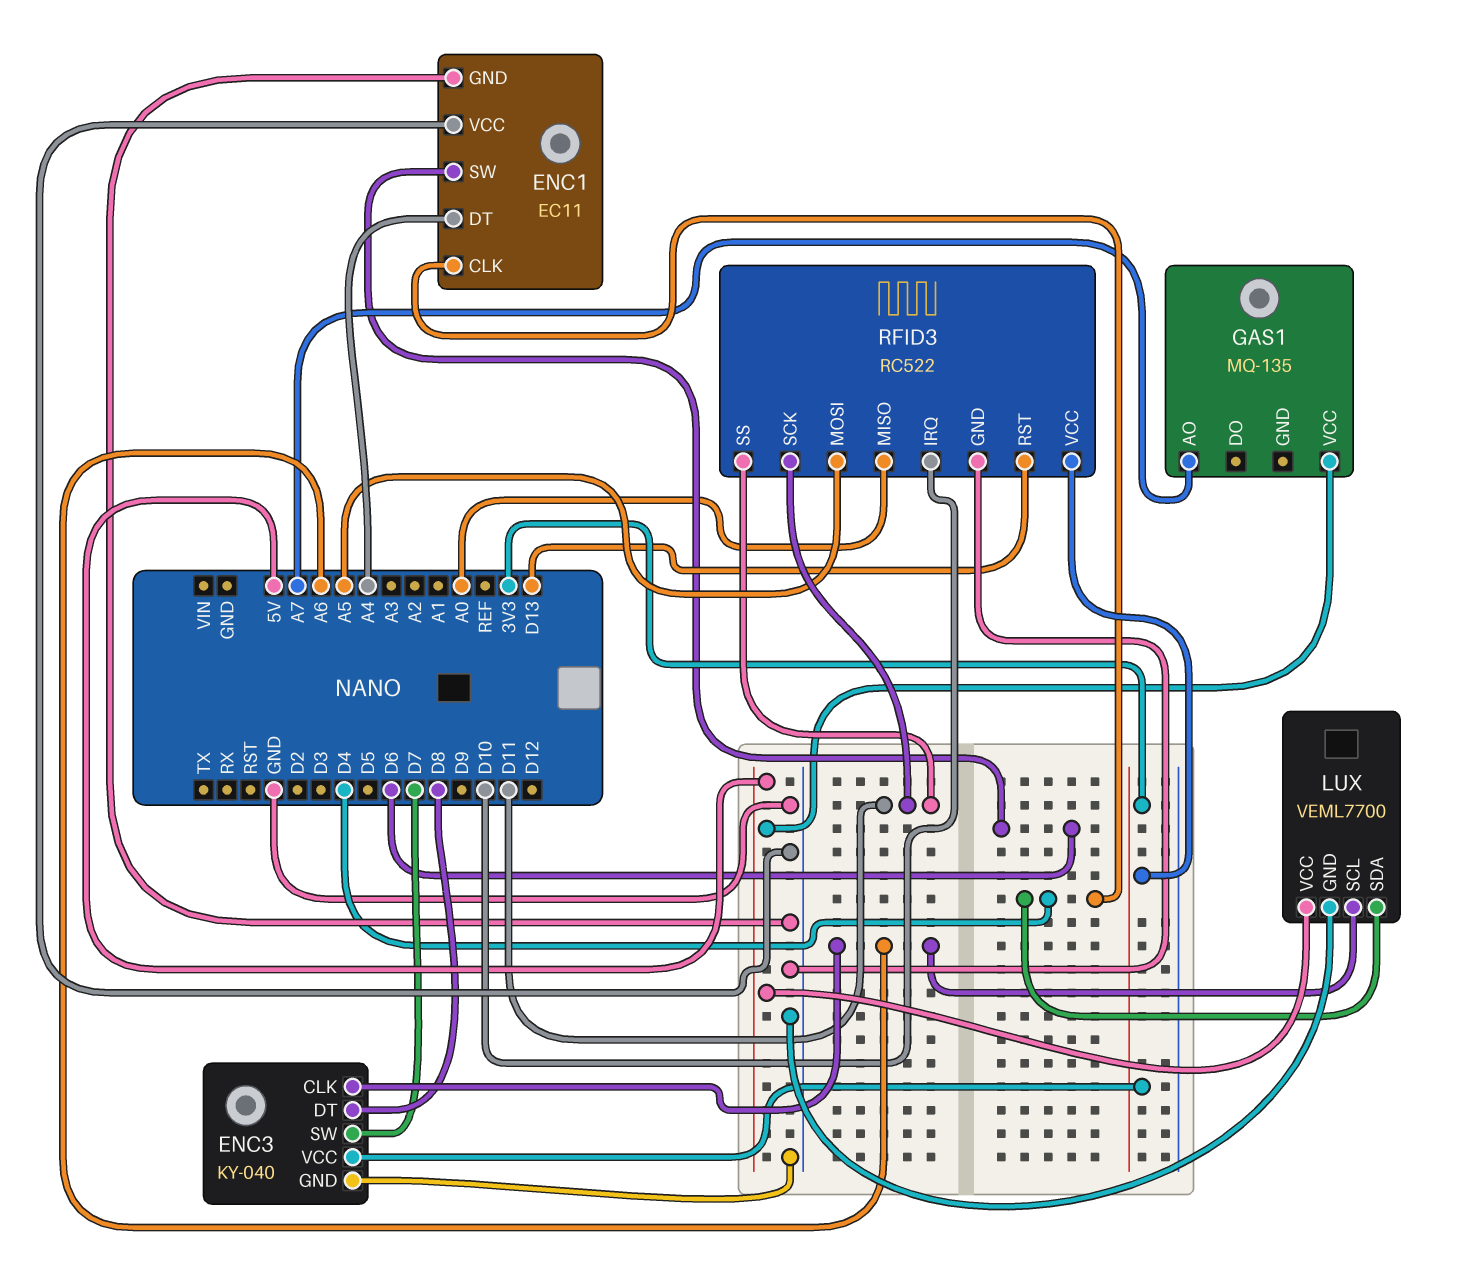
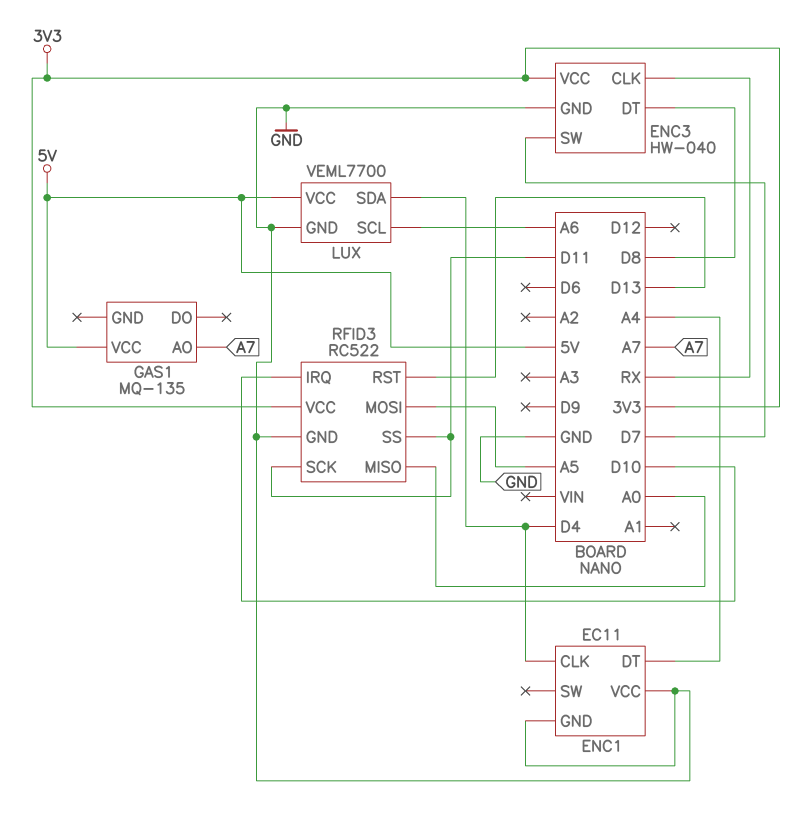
ENC1 pin SW: D6 -> none
ENC3: KY-040 -> HW-040
ENC3 pin CLK: A6 -> RX

